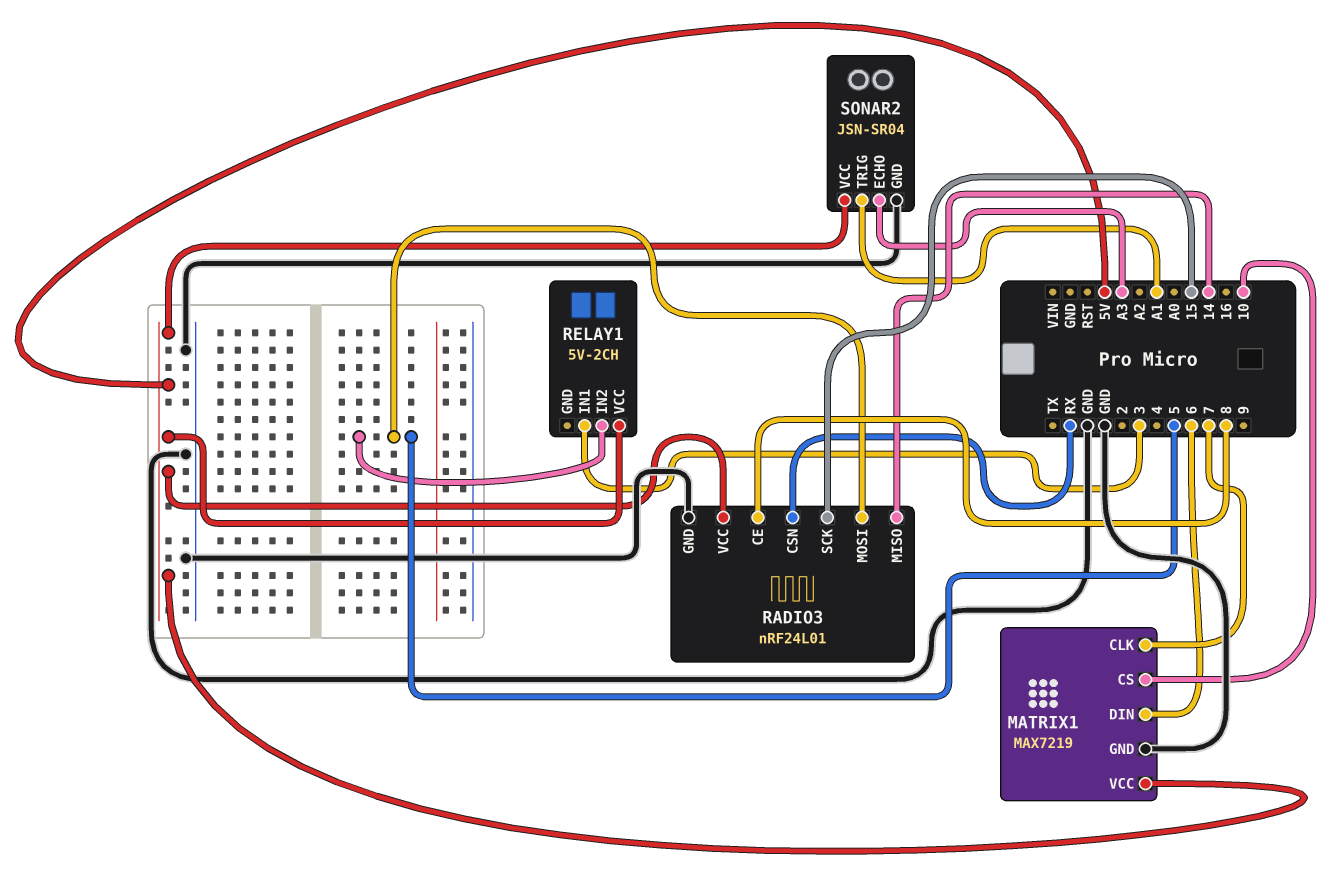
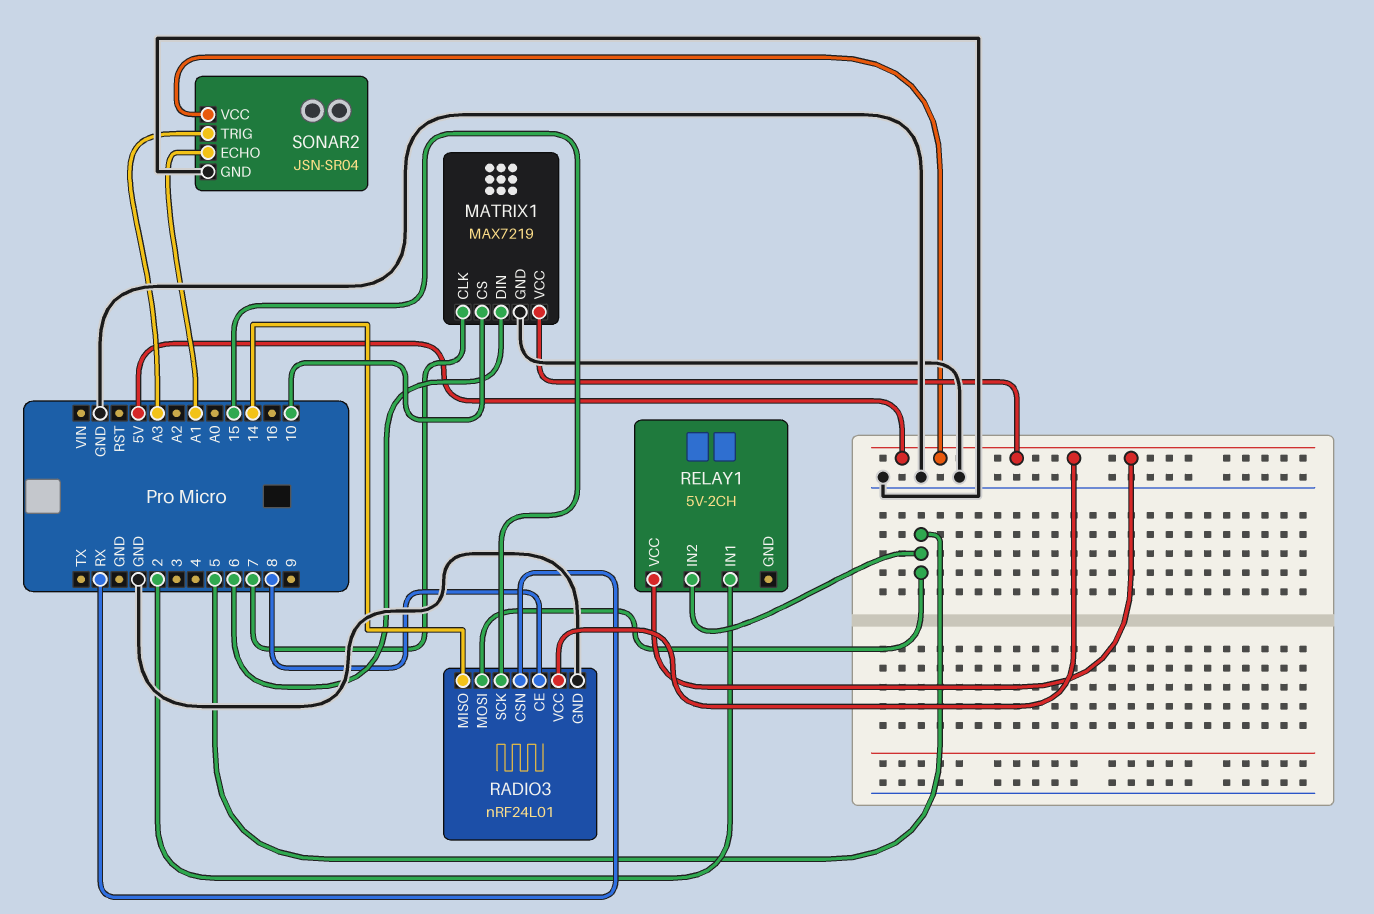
RELAY1 pin IN1: 3 -> 2
SONAR2 pin ECHO: A3 -> A1
SONAR2 pin TRIG: A1 -> A3

